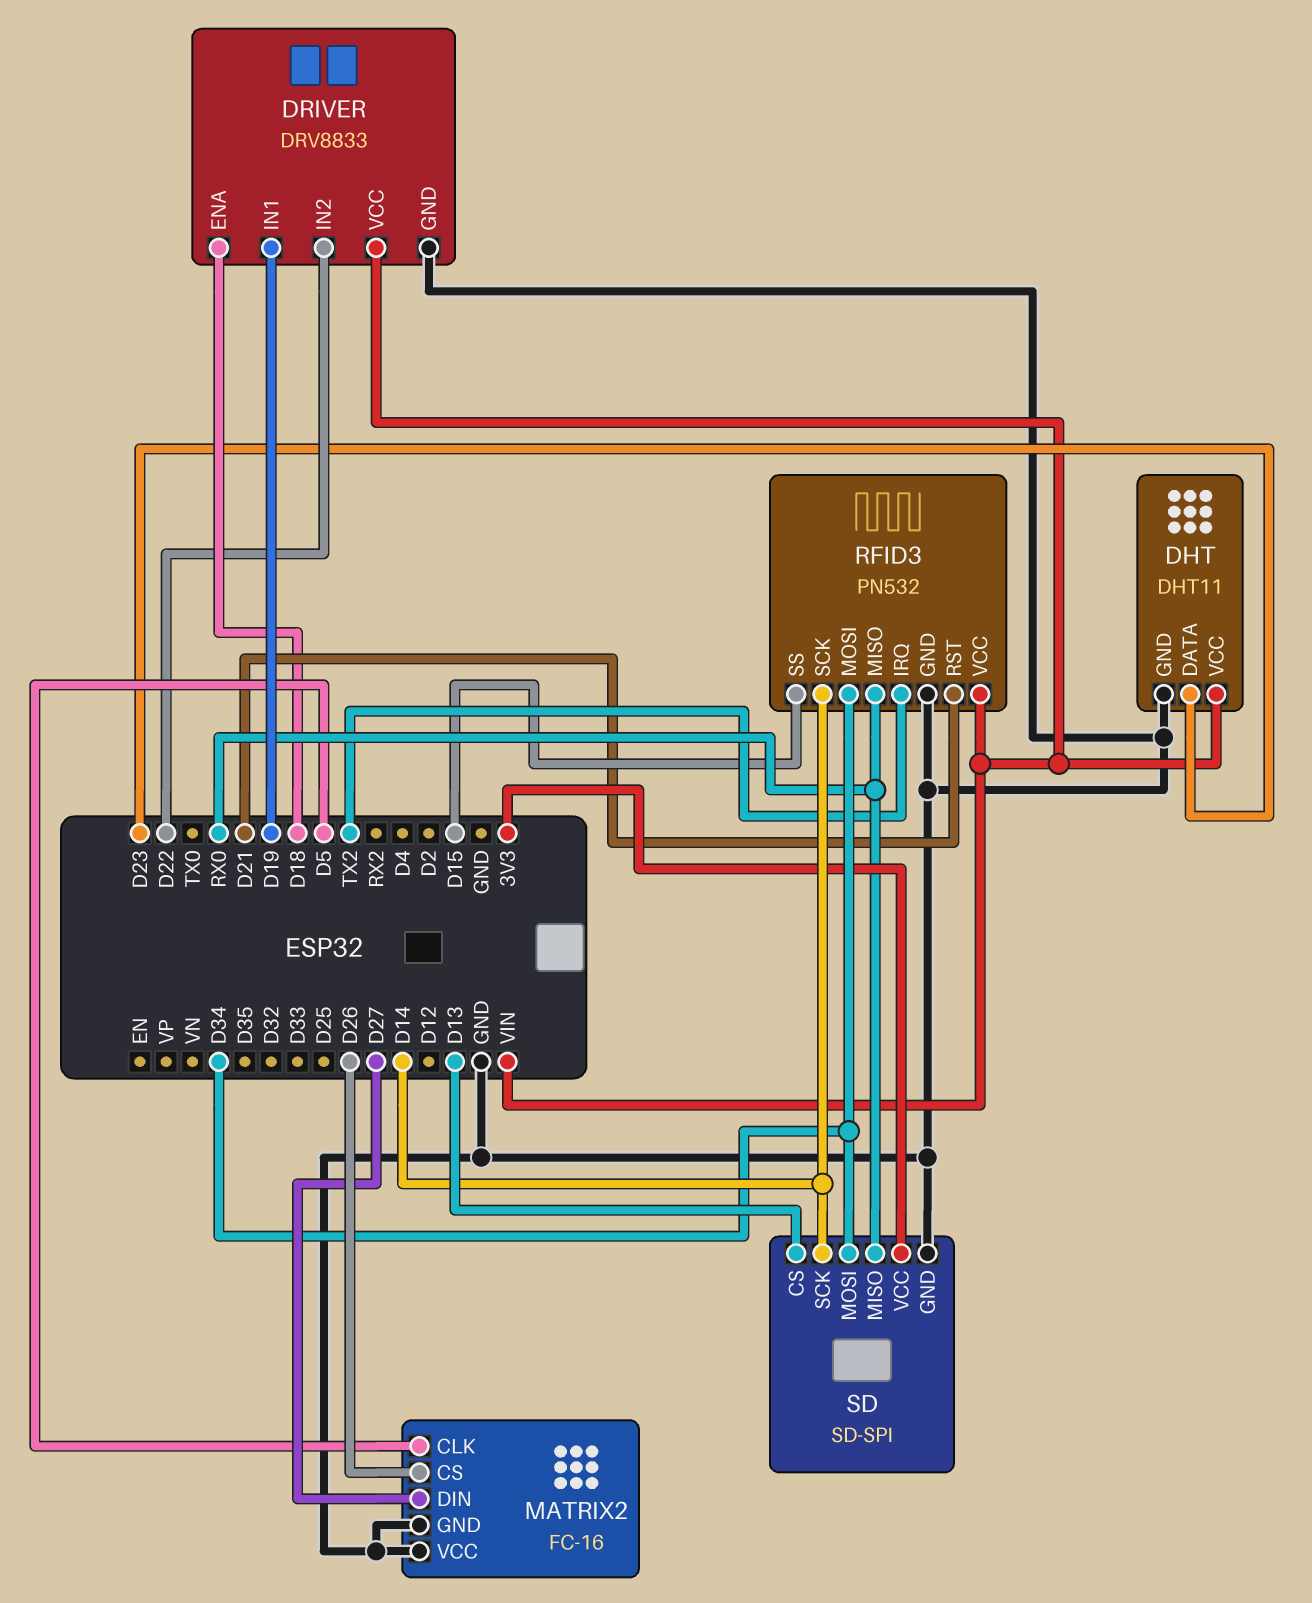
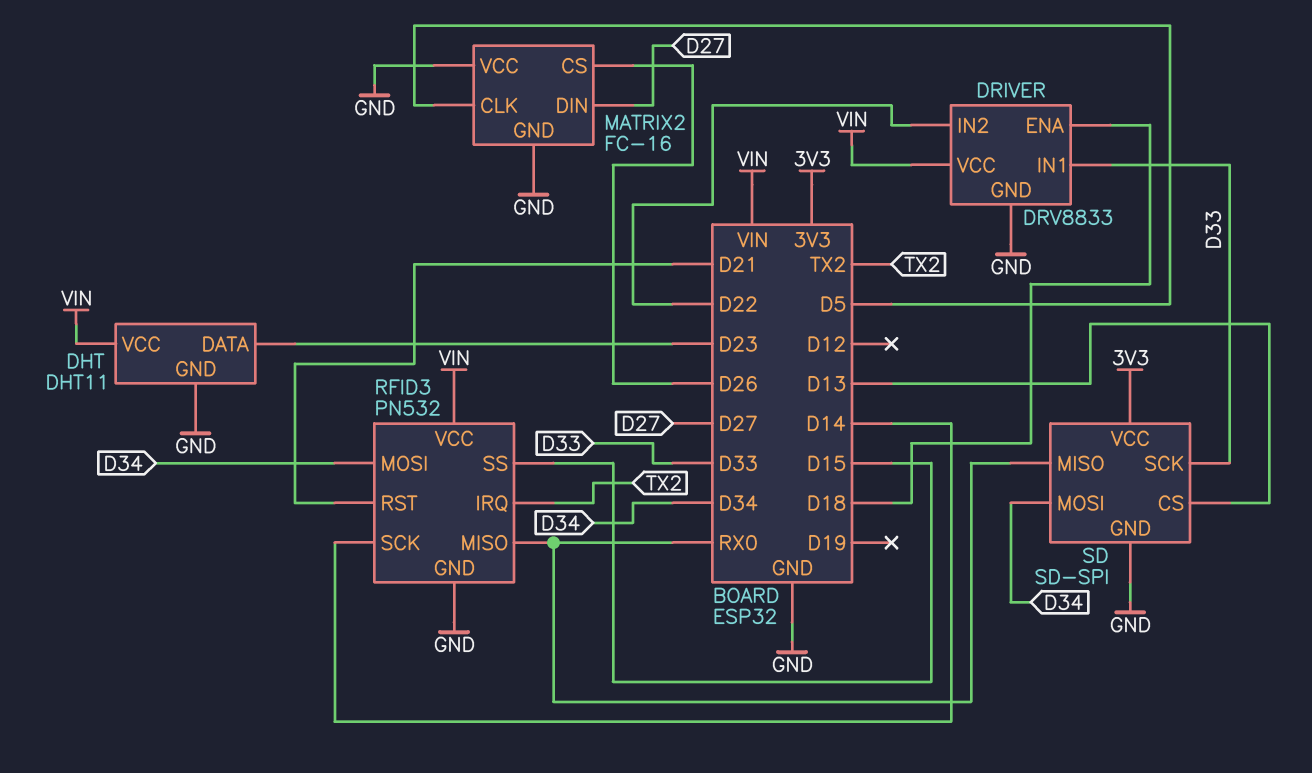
DRIVER pin IN1: D19 -> D33
SD pin SCK: D14 -> D33

